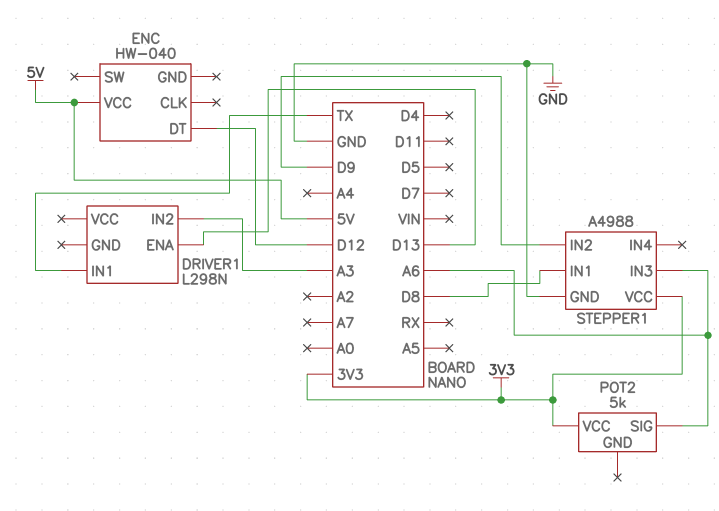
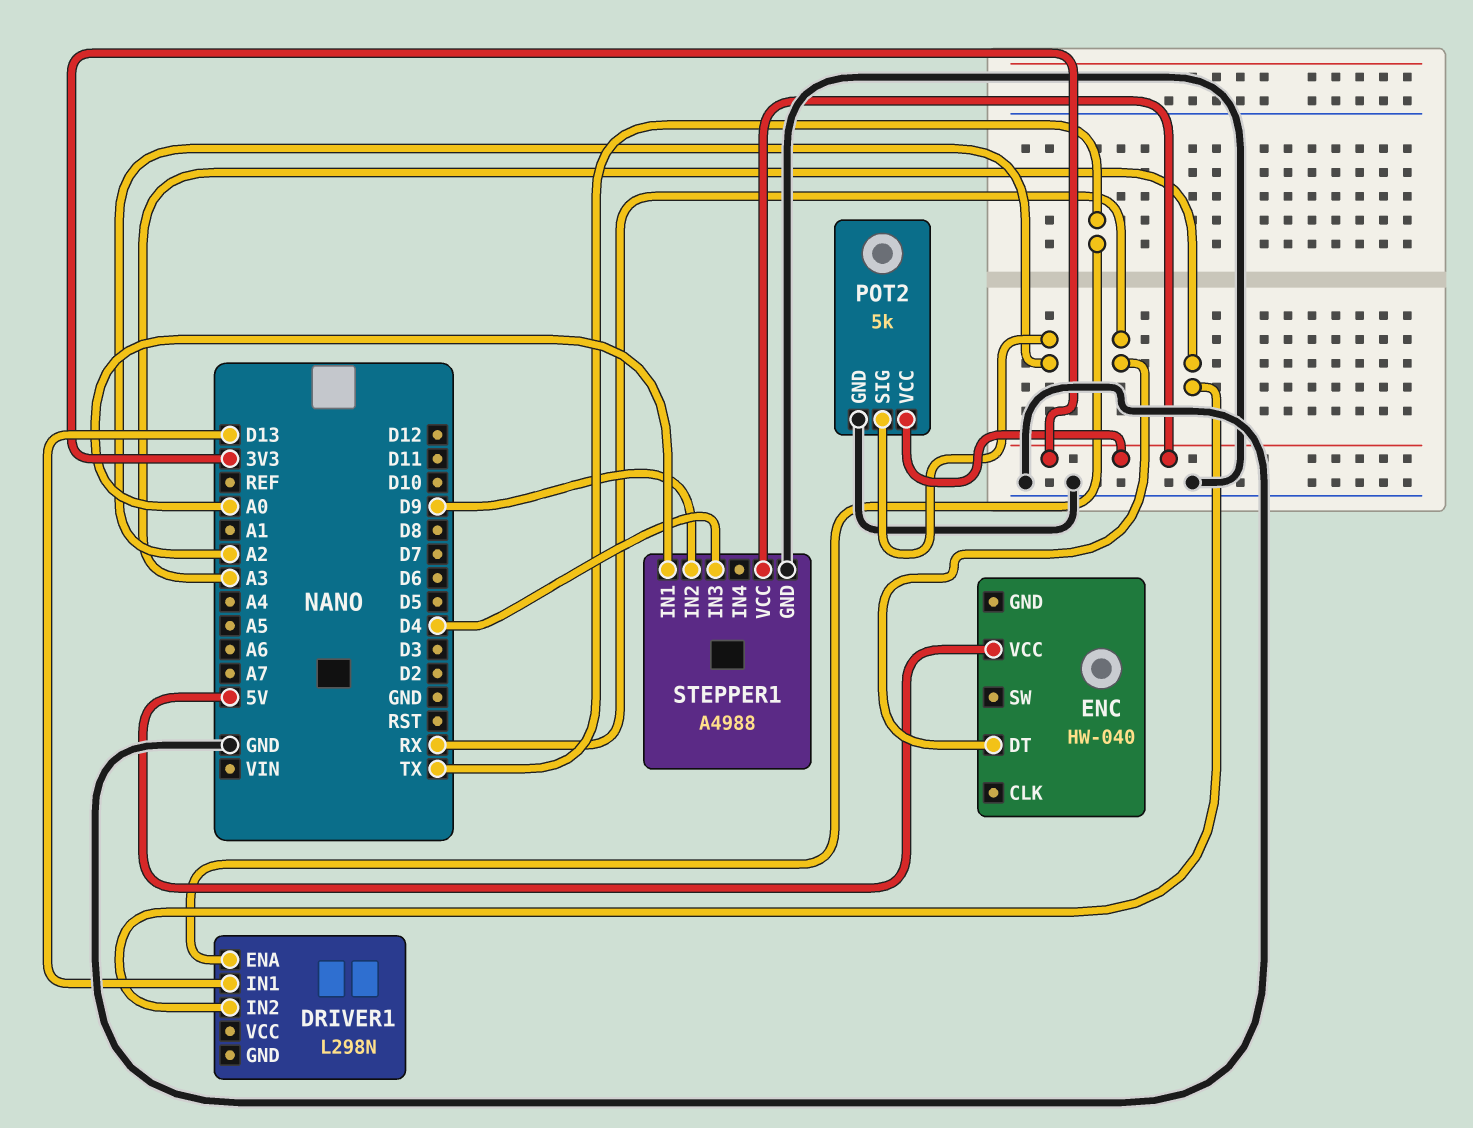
DRIVER1 pin ENA: D13 -> TX
DRIVER1 pin IN1: TX -> D13
ENC pin DT: D12 -> RX
POT2 pin GND: none -> GND
POT2 pin SIG: A6 -> A2
STEPPER1 pin IN1: D8 -> A0
STEPPER1 pin IN3: A6 -> D4

